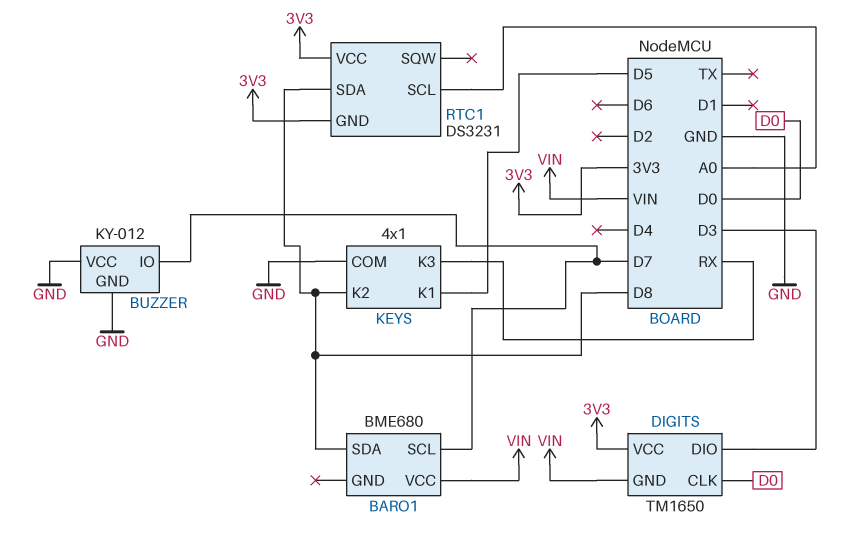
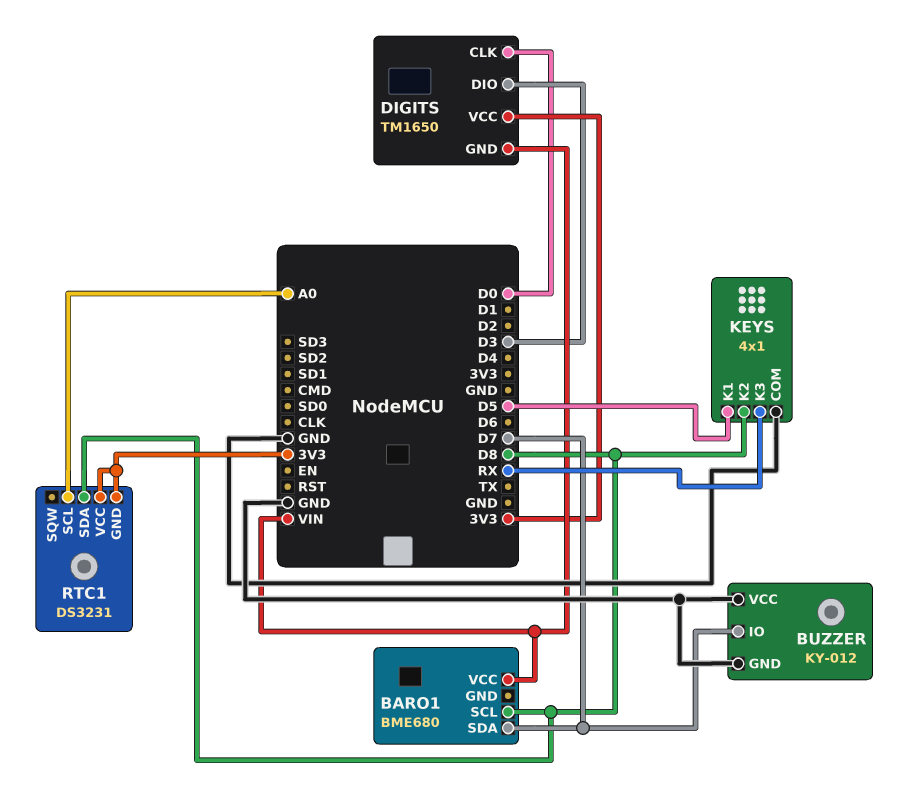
BARO1 pin SCL: D7 -> D8
BARO1 pin SDA: D8 -> D7

